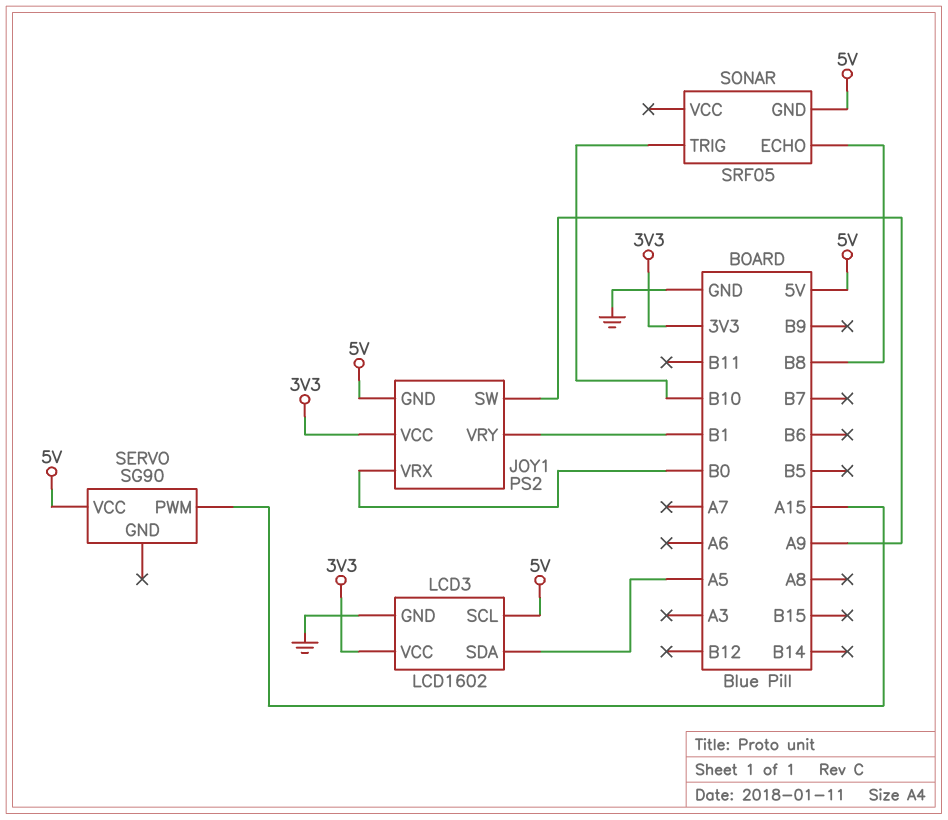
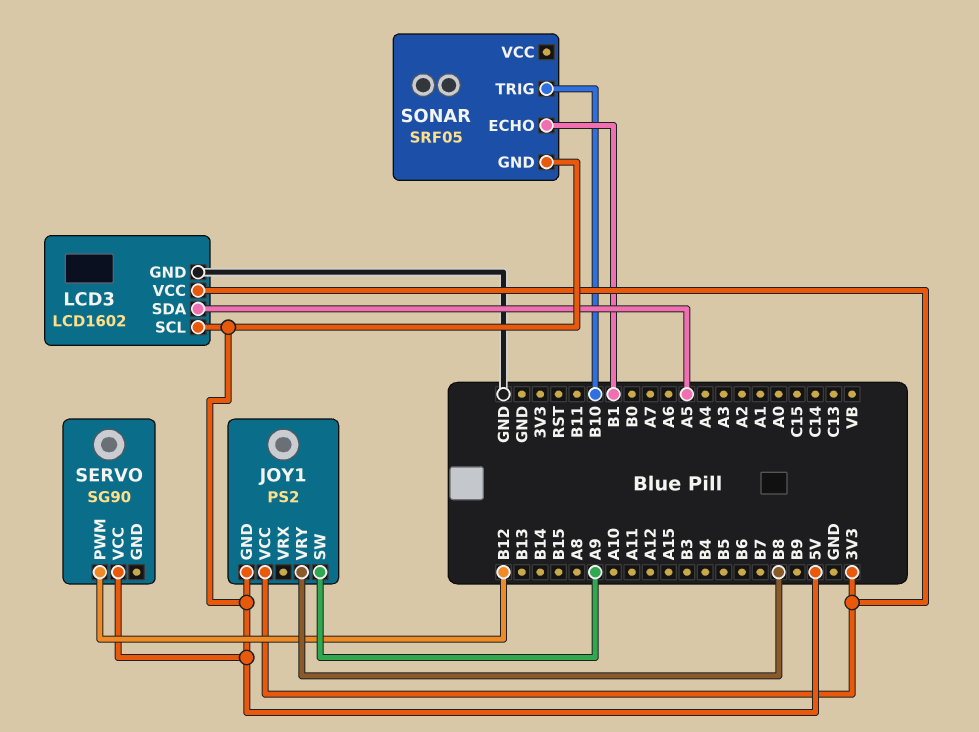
JOY1 pin VRX: B0 -> none
JOY1 pin VRY: B1 -> B8
SERVO pin PWM: A15 -> B12
SONAR pin ECHO: B8 -> B1

